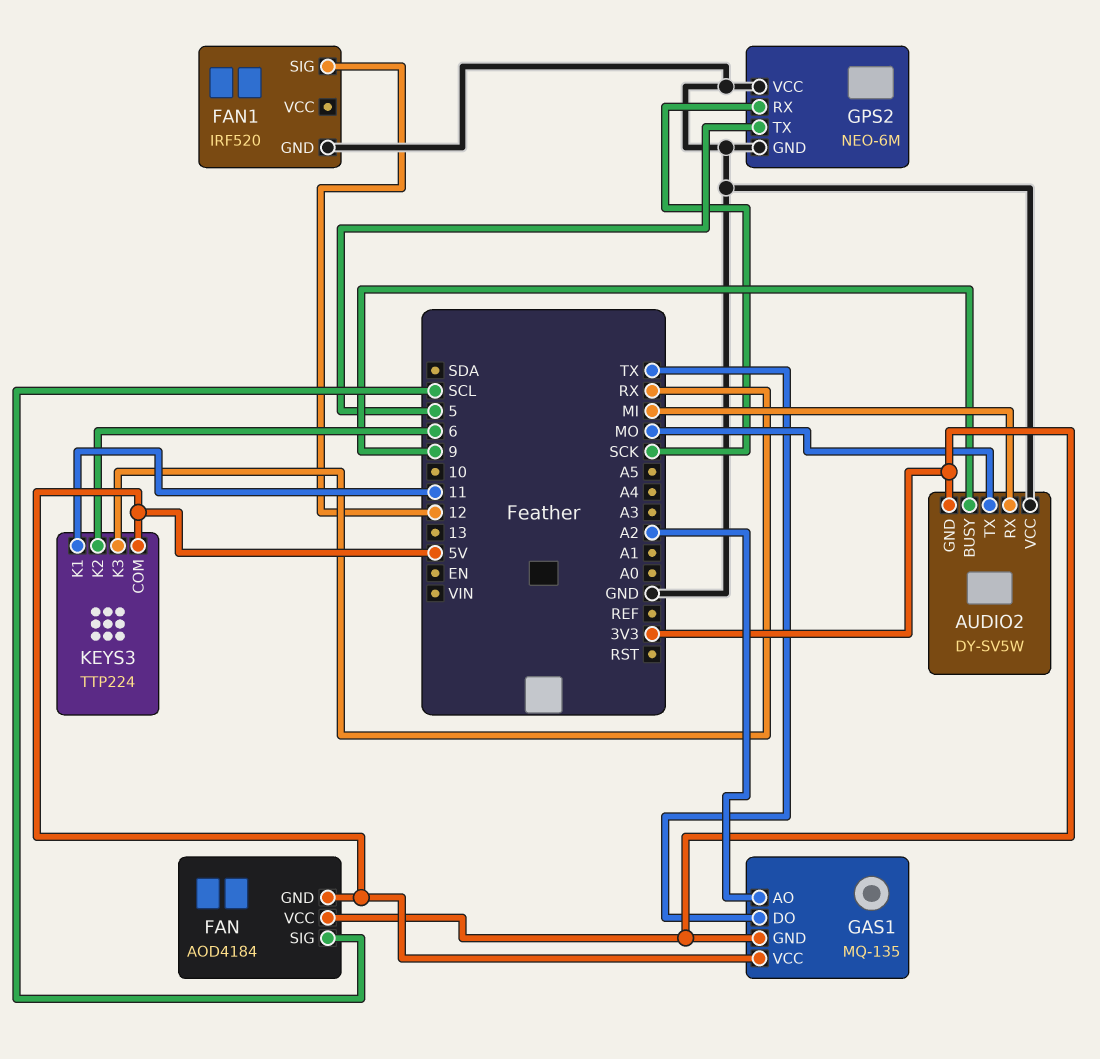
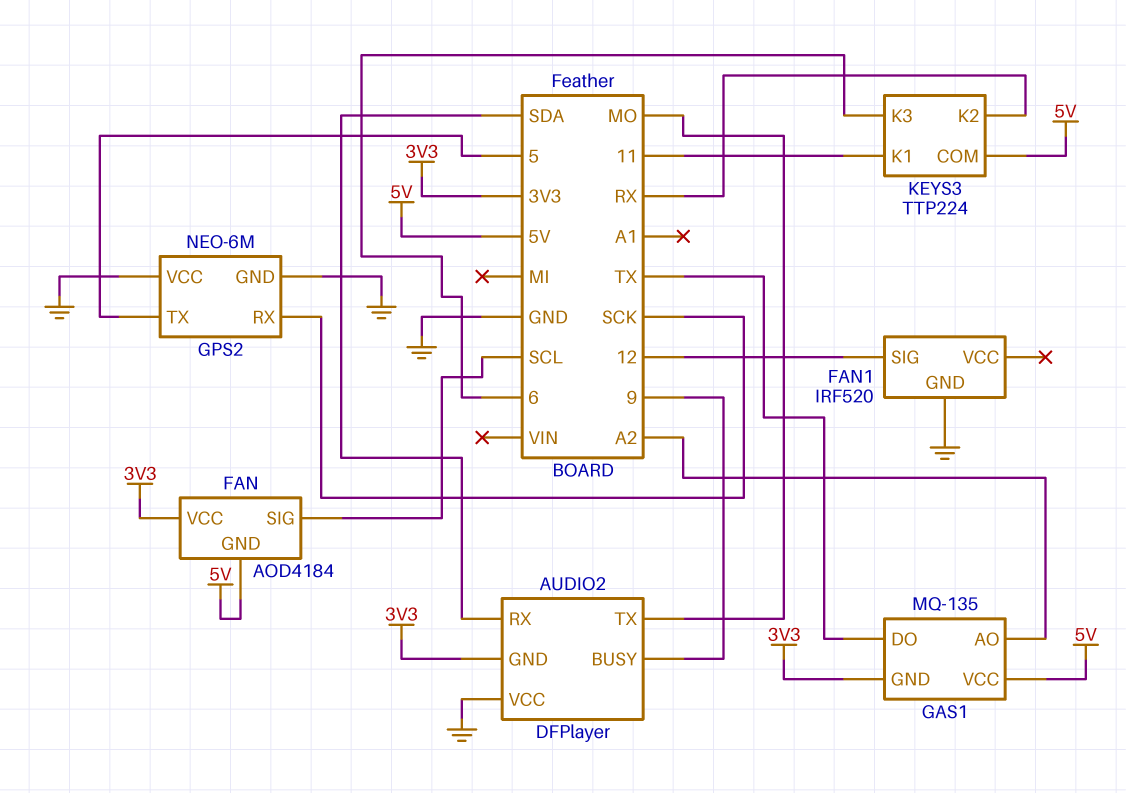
AUDIO2: DY-SV5W -> DFPlayer
AUDIO2 pin RX: MI -> SDA
KEYS3 pin K2: 6 -> RX
KEYS3 pin K3: RX -> 6

